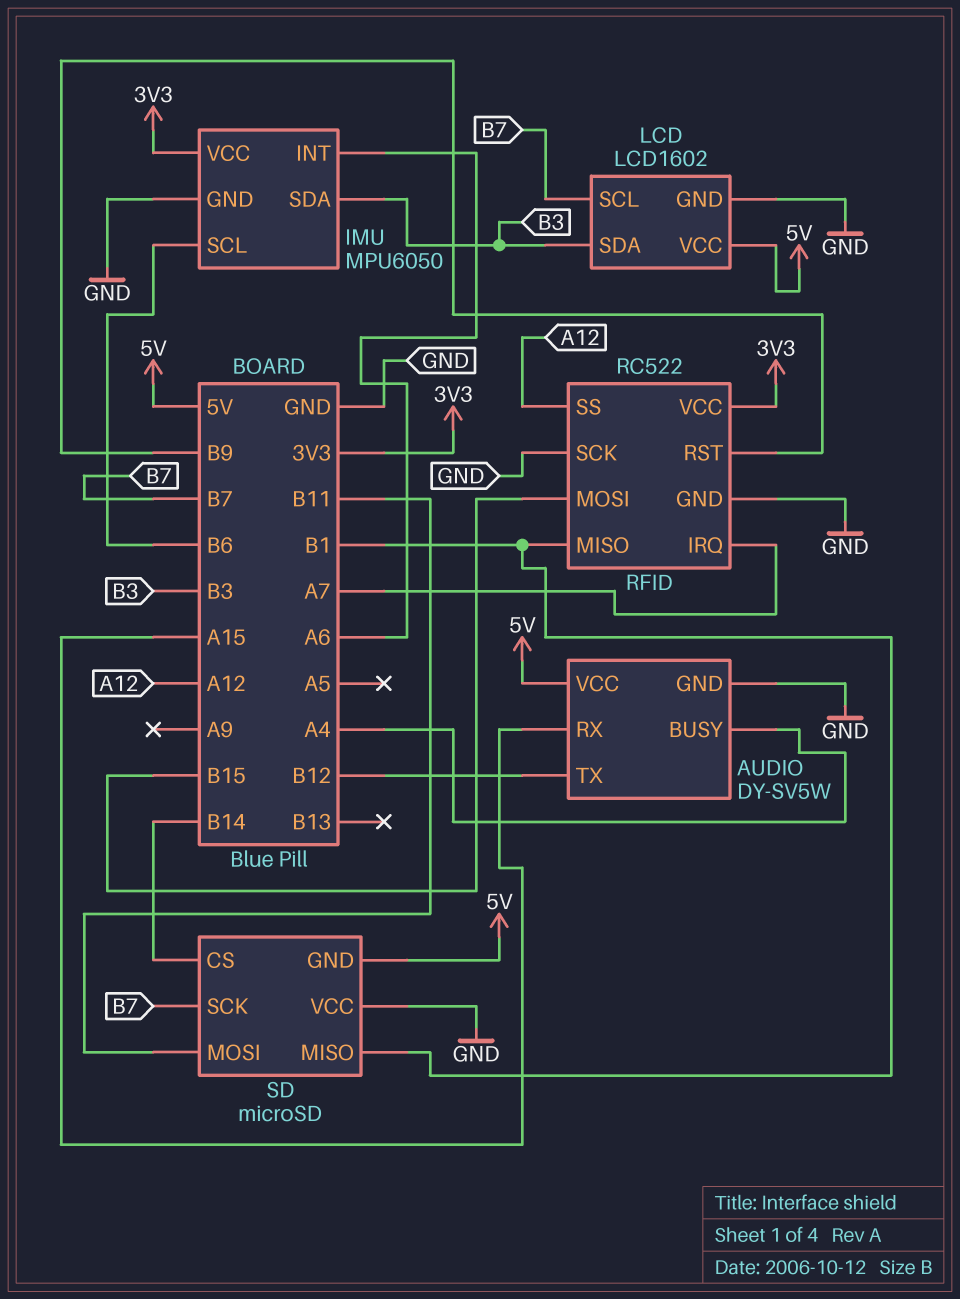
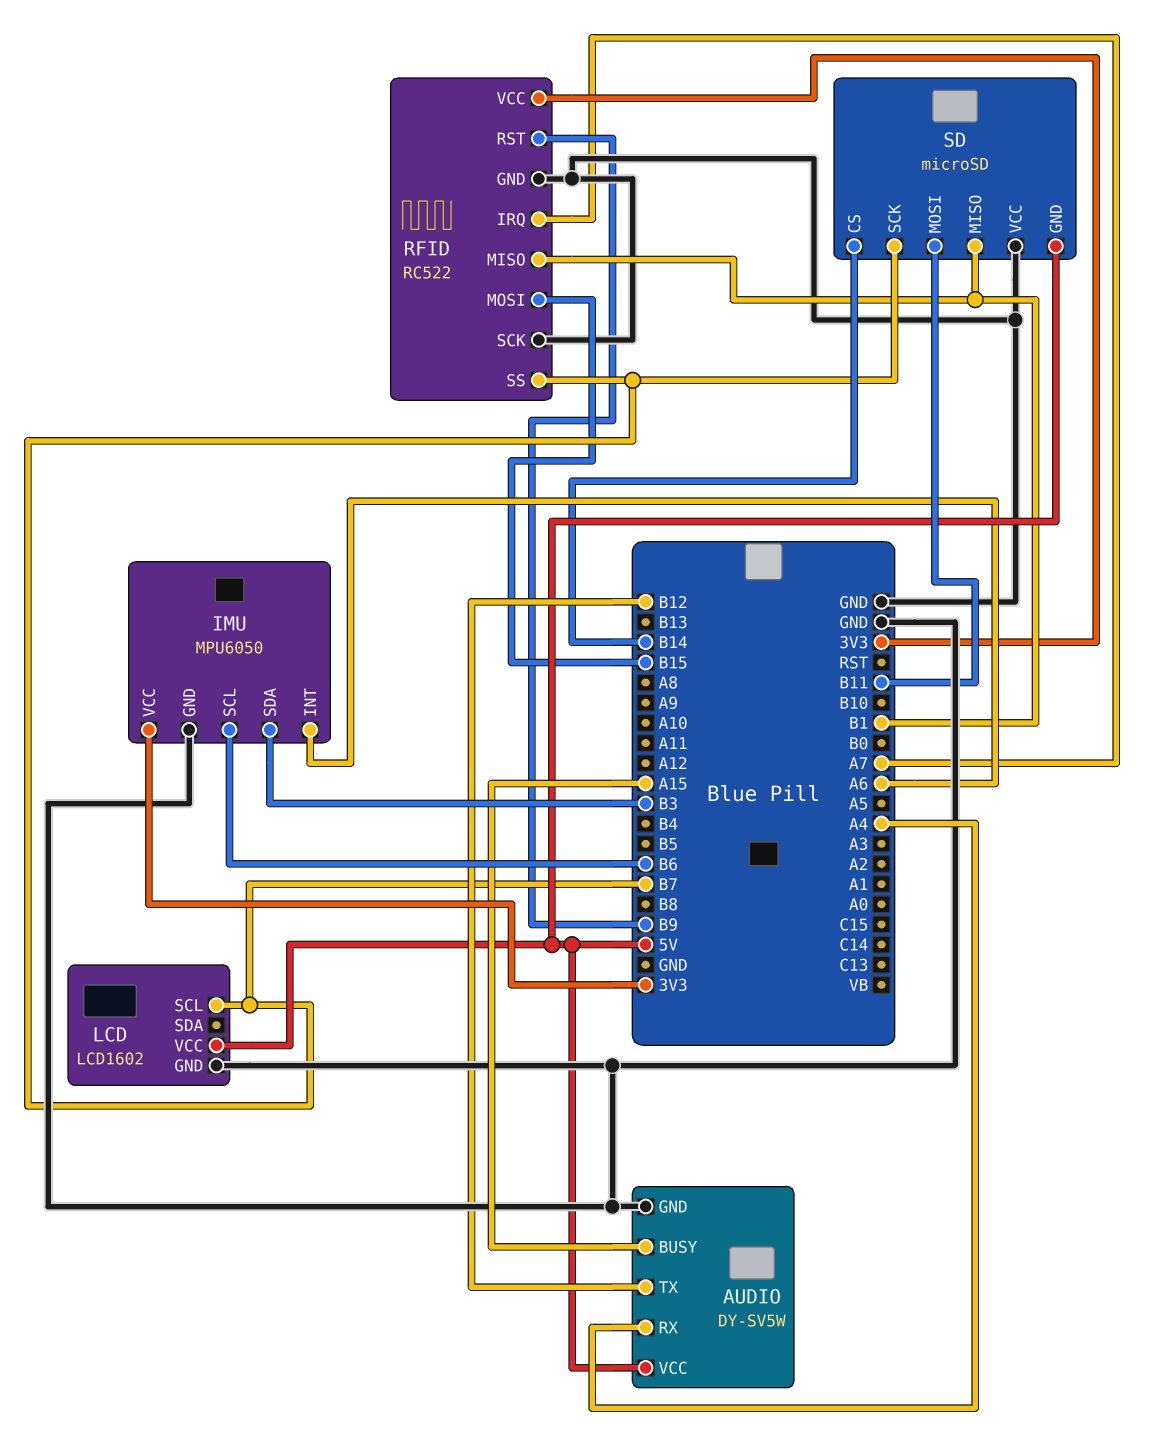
AUDIO pin BUSY: A4 -> A15
AUDIO pin RX: A15 -> A4
LCD pin SDA: B3 -> none
RFID pin SS: A12 -> B7

